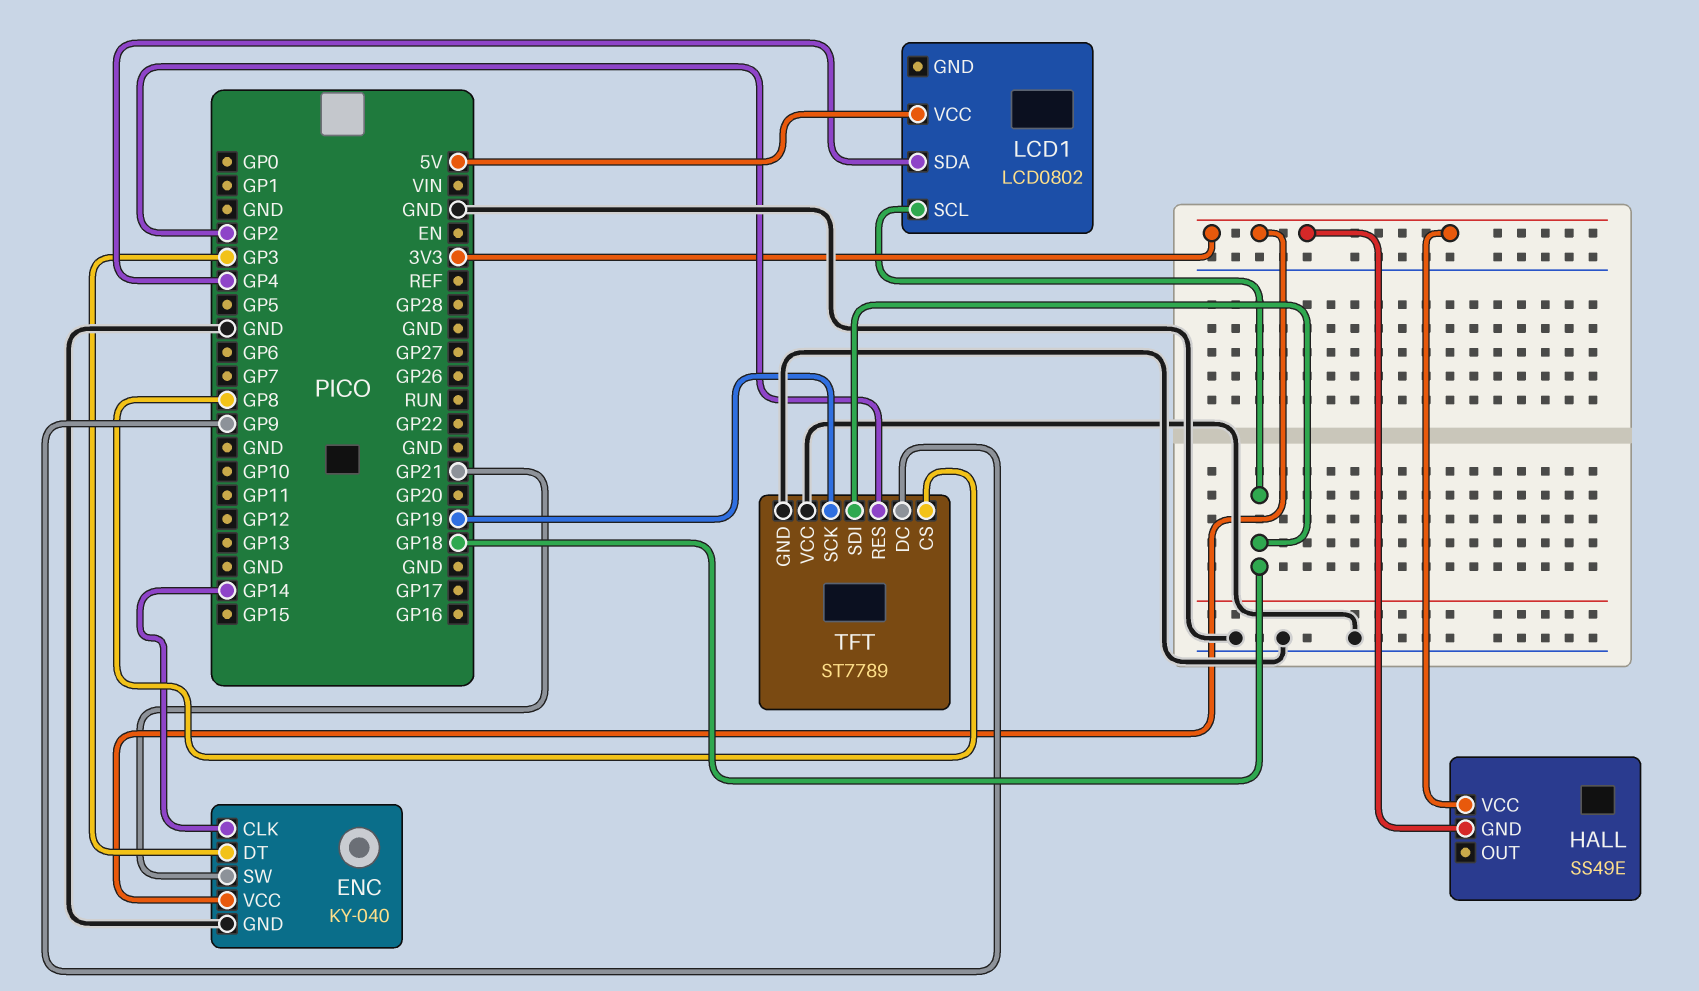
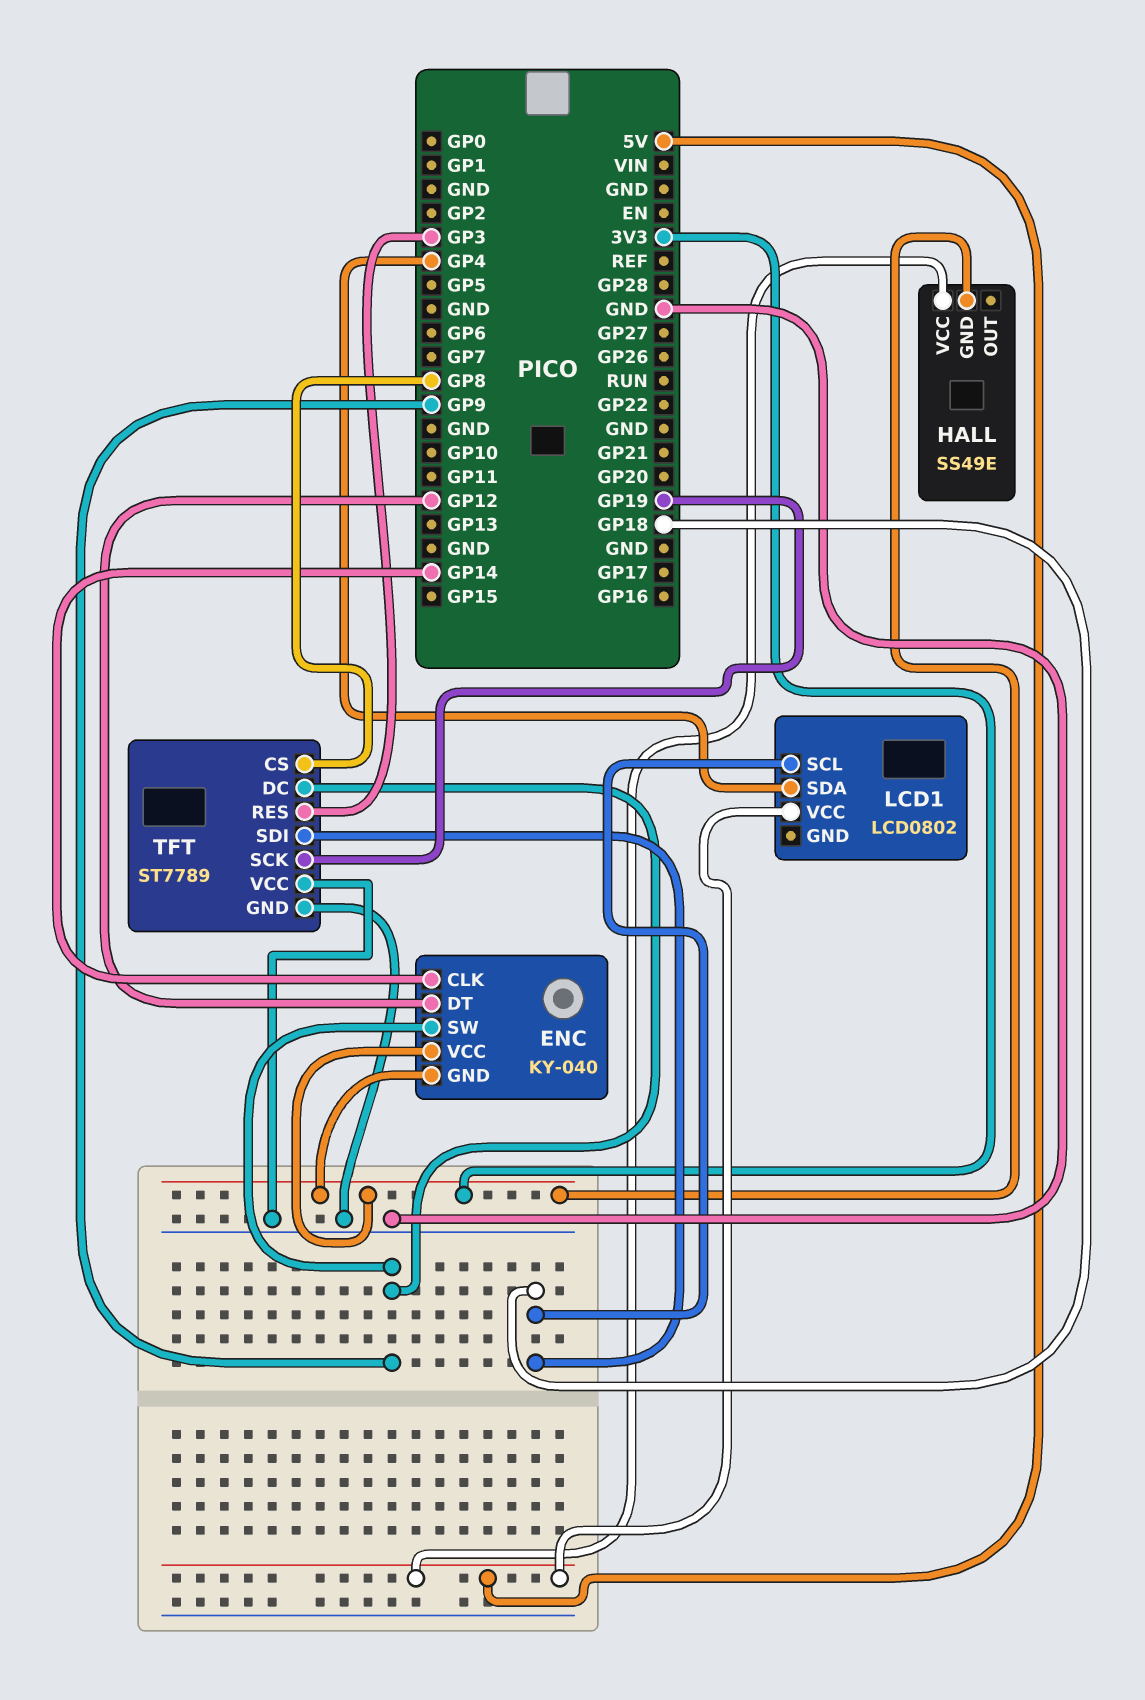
ENC pin DT: GP3 -> GP12
ENC pin GND: GND -> 3V3
ENC pin SW: GP21 -> GP9
HALL pin VCC: 3V3 -> 5V
TFT pin RES: GP2 -> GP3

